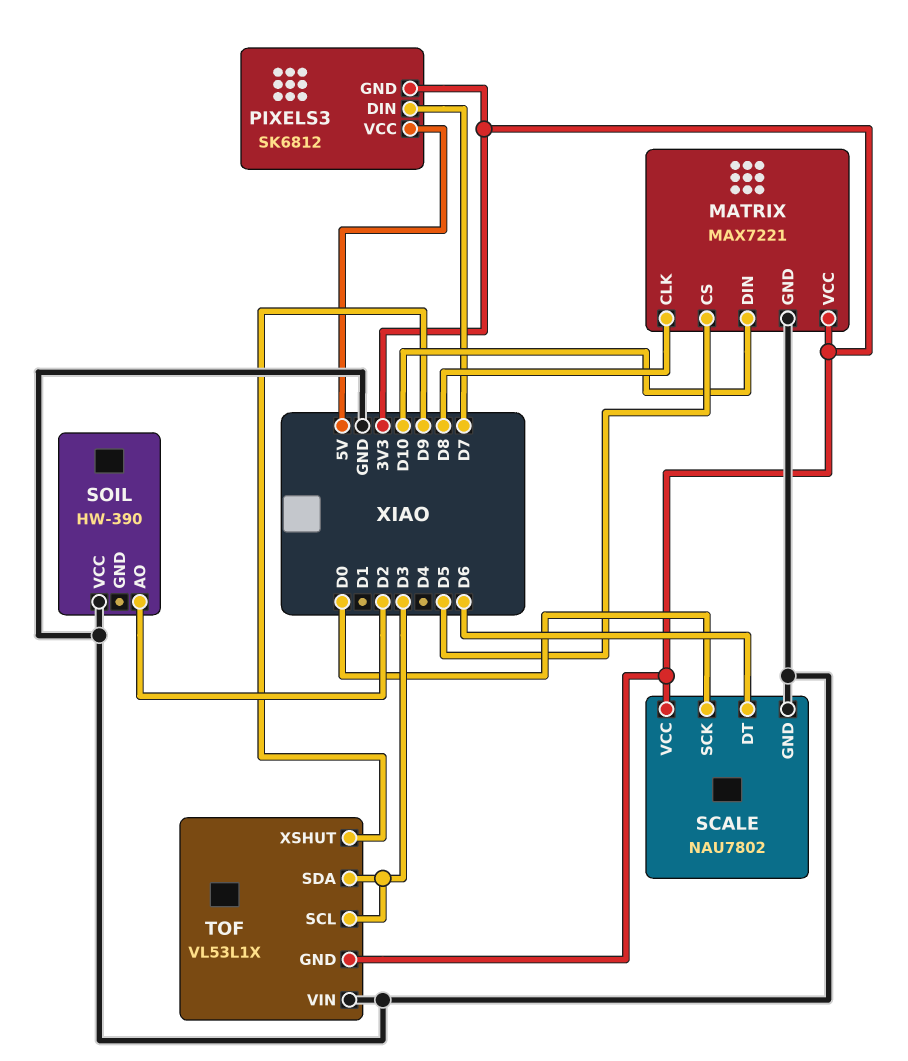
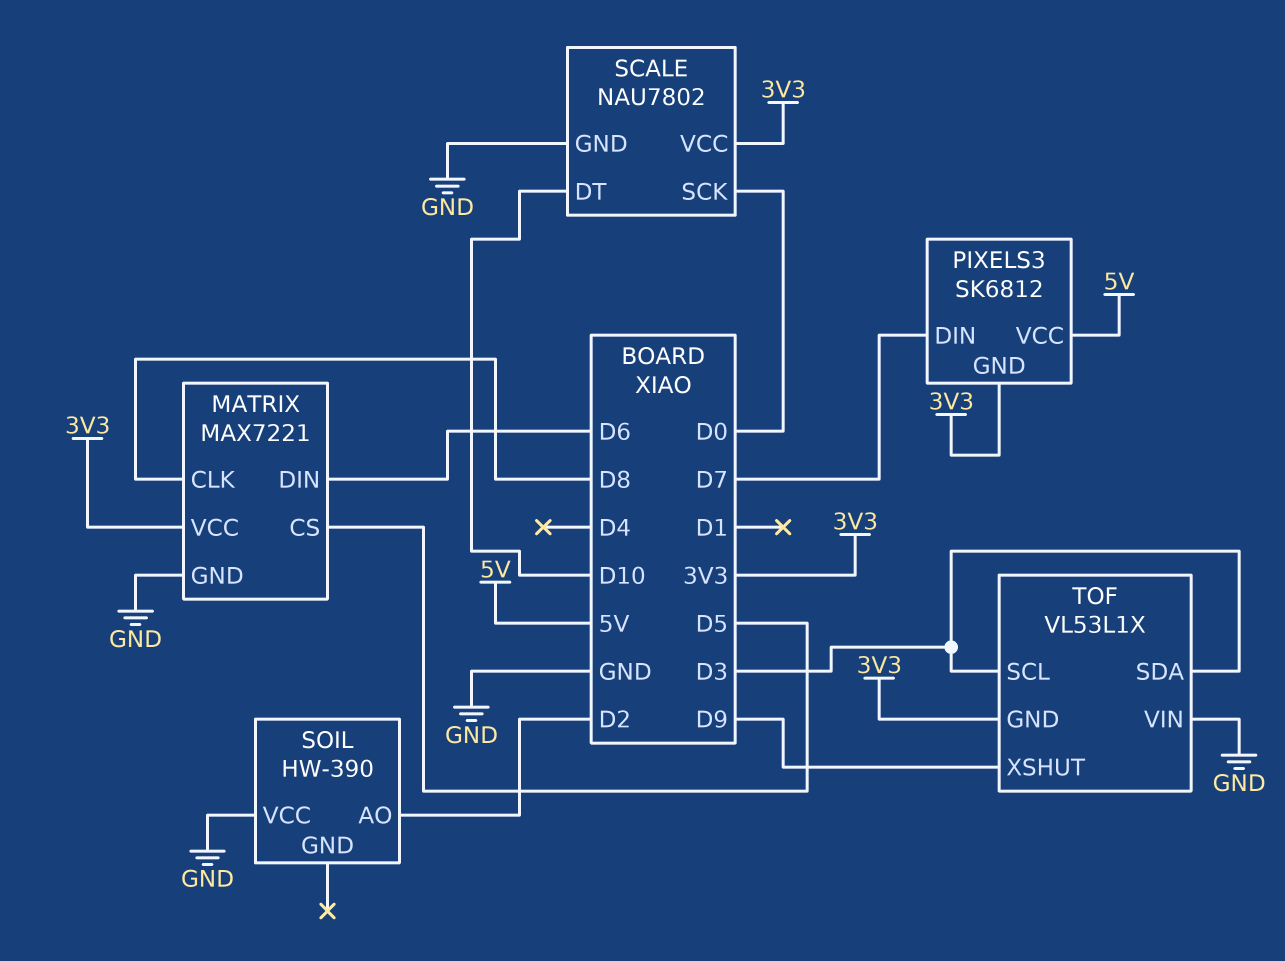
MATRIX pin DIN: D10 -> D6
SCALE pin DT: D6 -> D10

